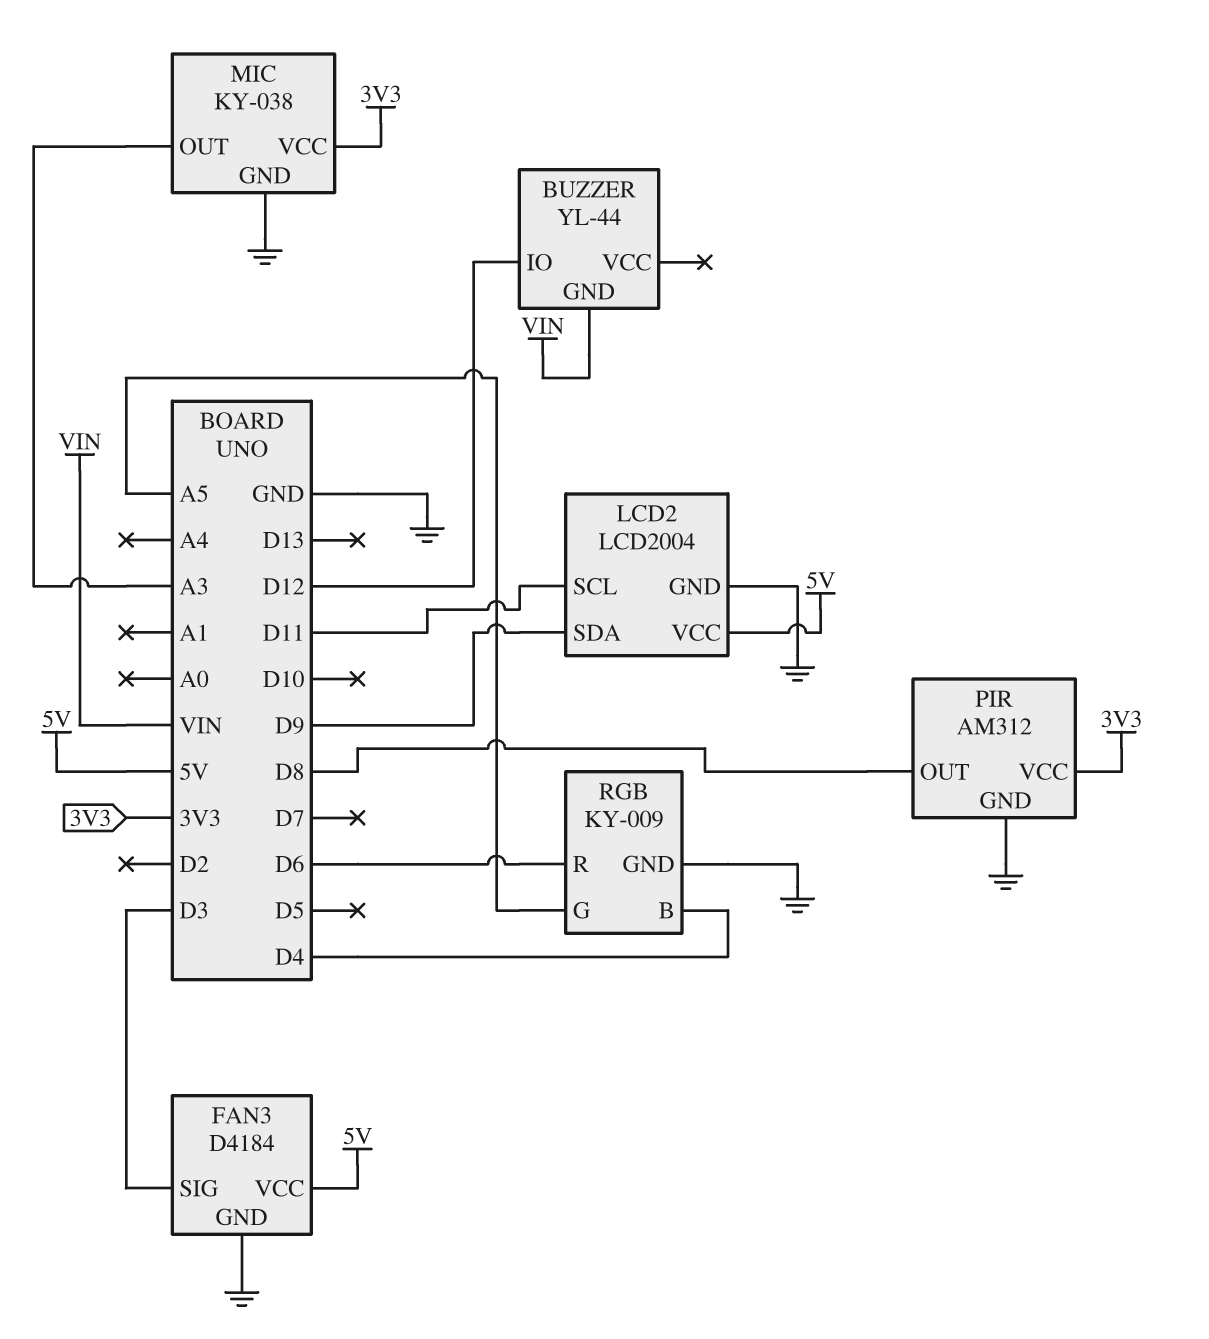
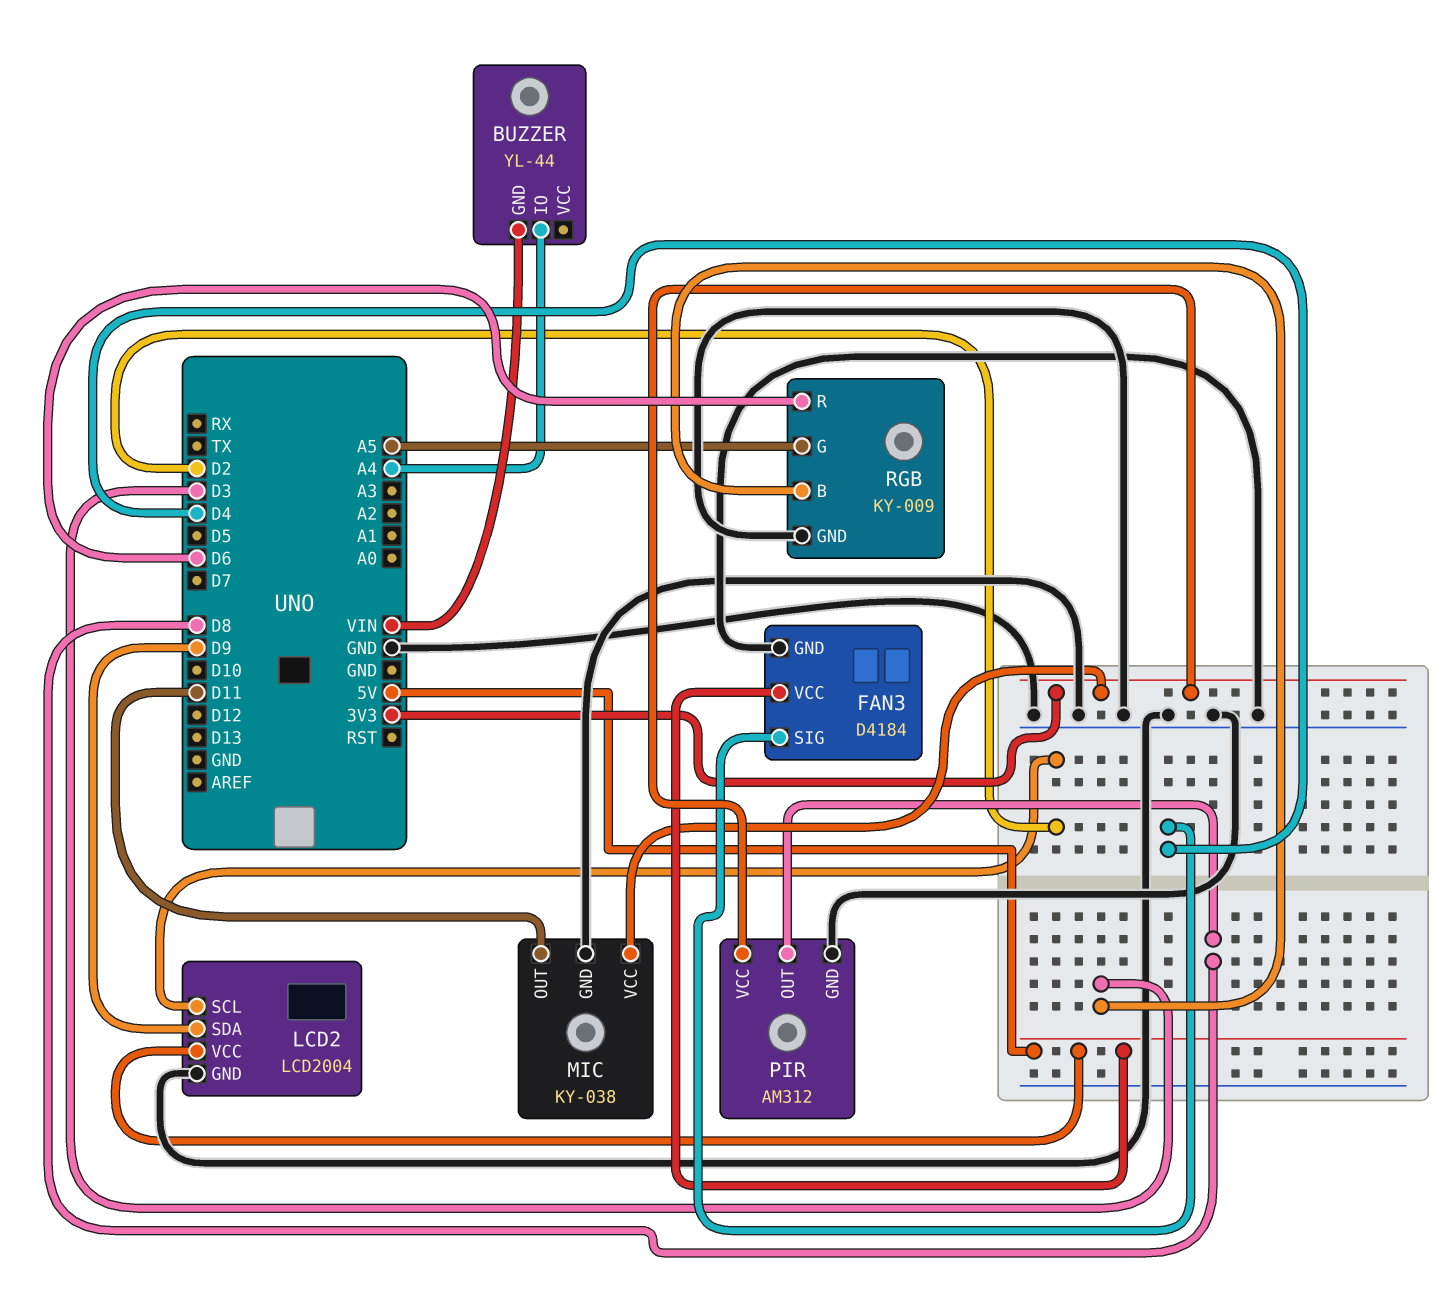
BUZZER pin IO: D12 -> A4
FAN3 pin SIG: D3 -> D4
LCD2 pin SCL: D11 -> D2
MIC pin OUT: A3 -> D11
RGB pin B: D4 -> D3

